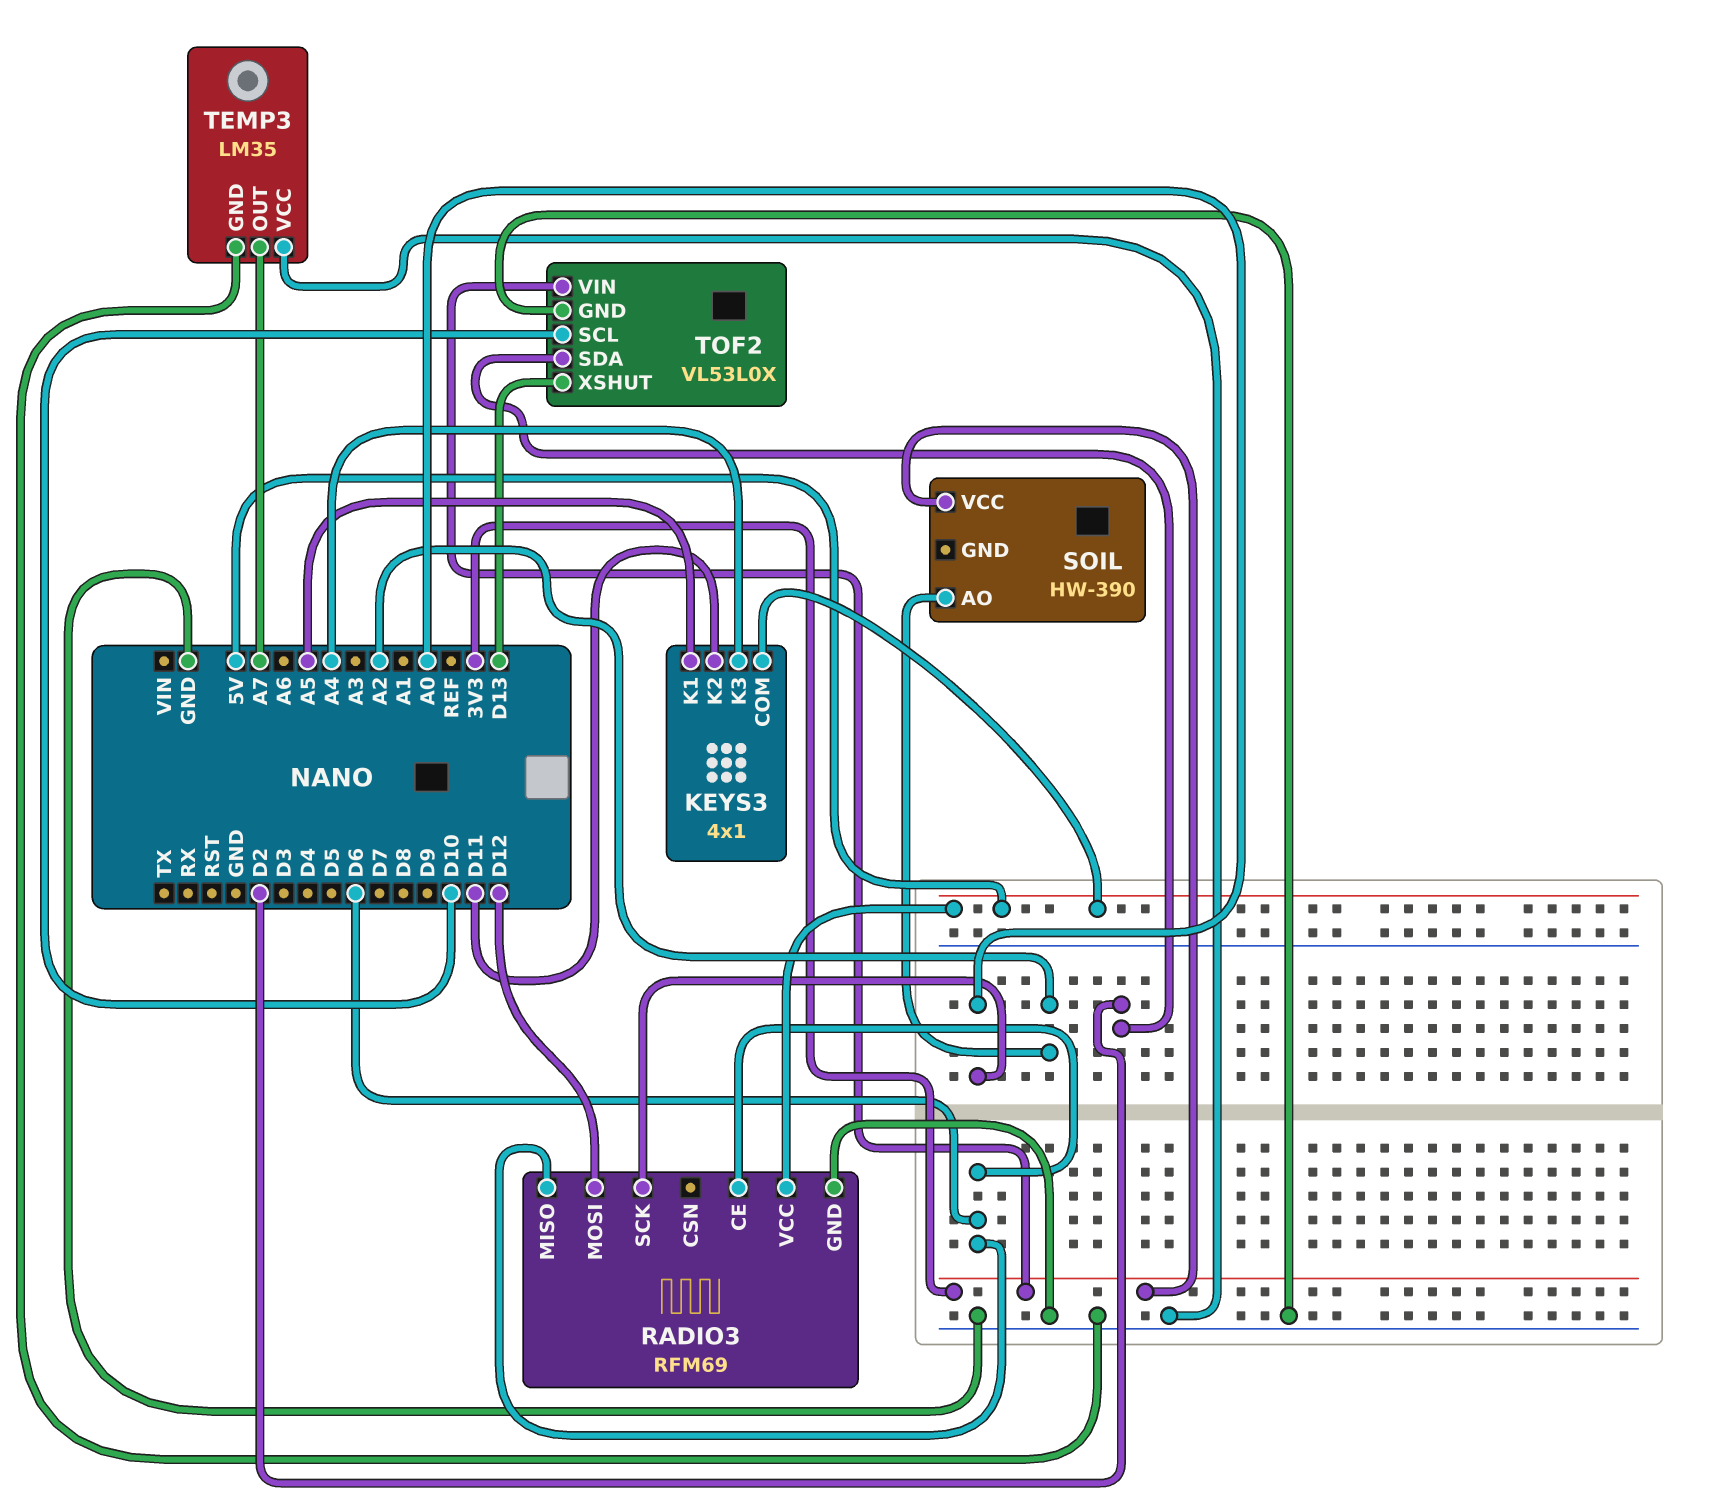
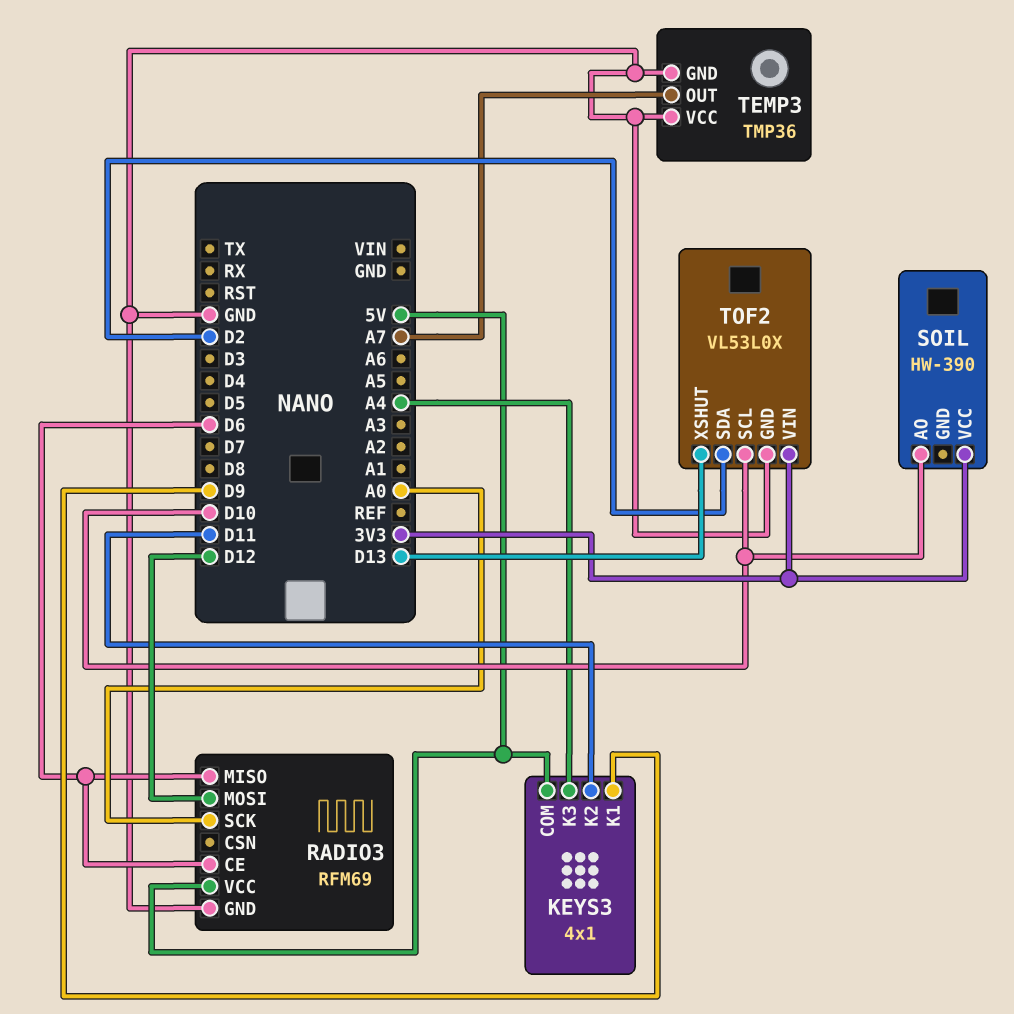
KEYS3 pin K1: A5 -> D9
SOIL pin AO: A2 -> D10
TEMP3: LM35 -> TMP36

